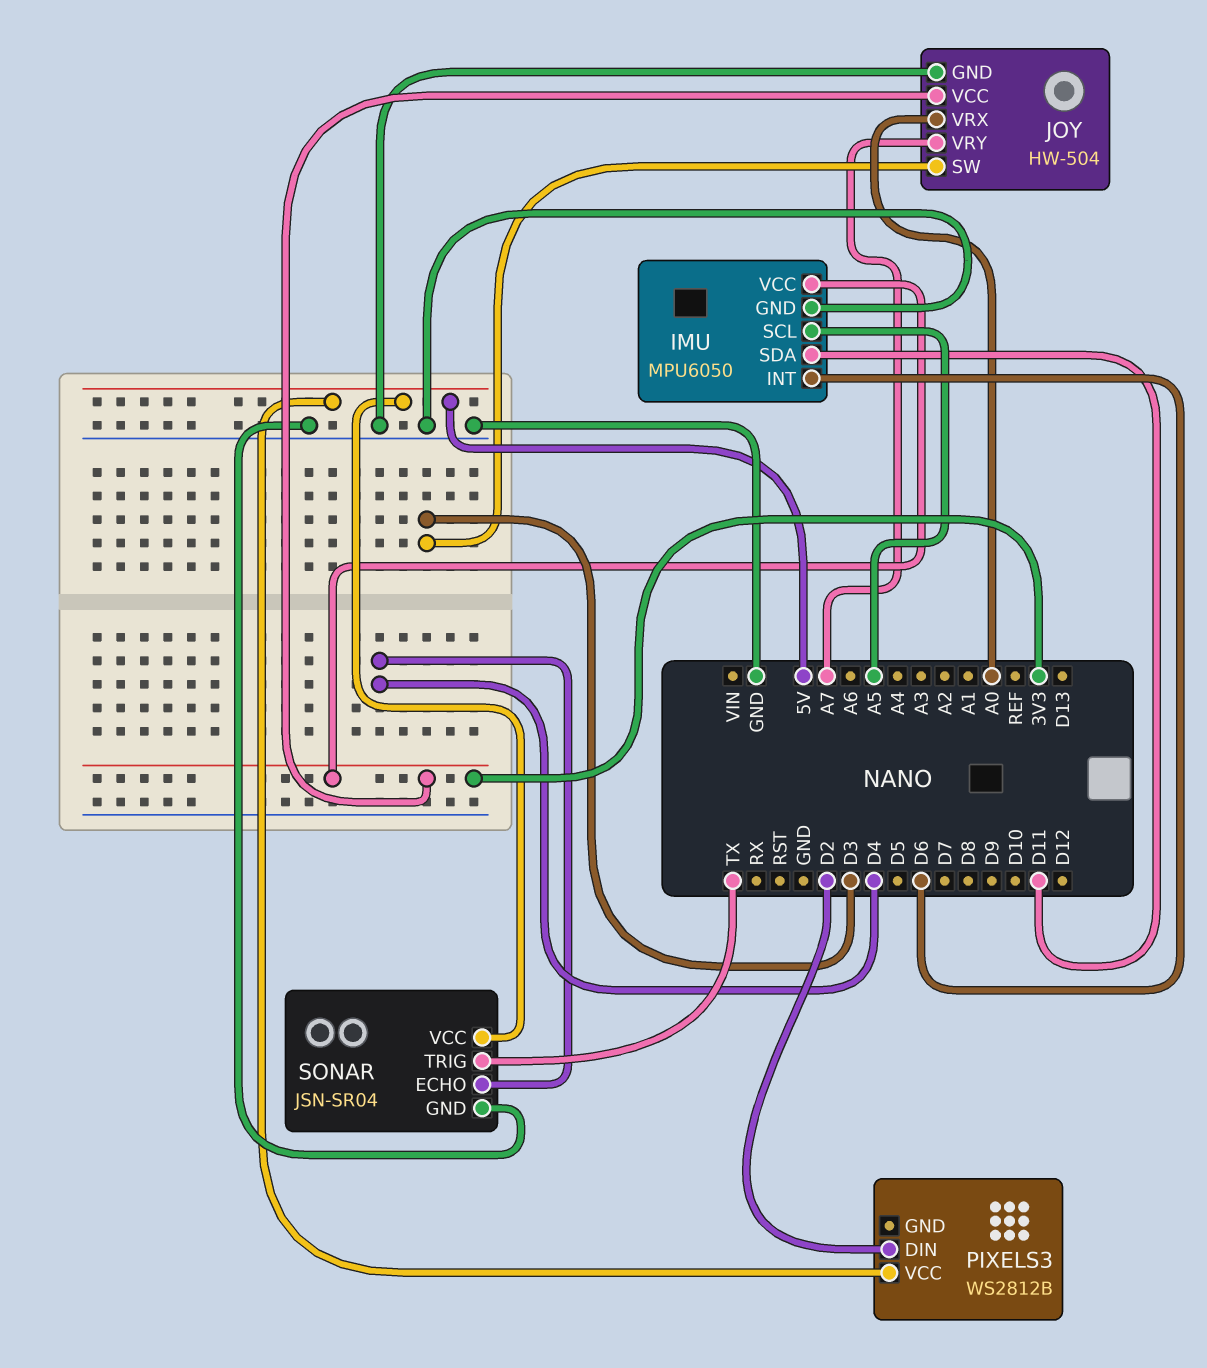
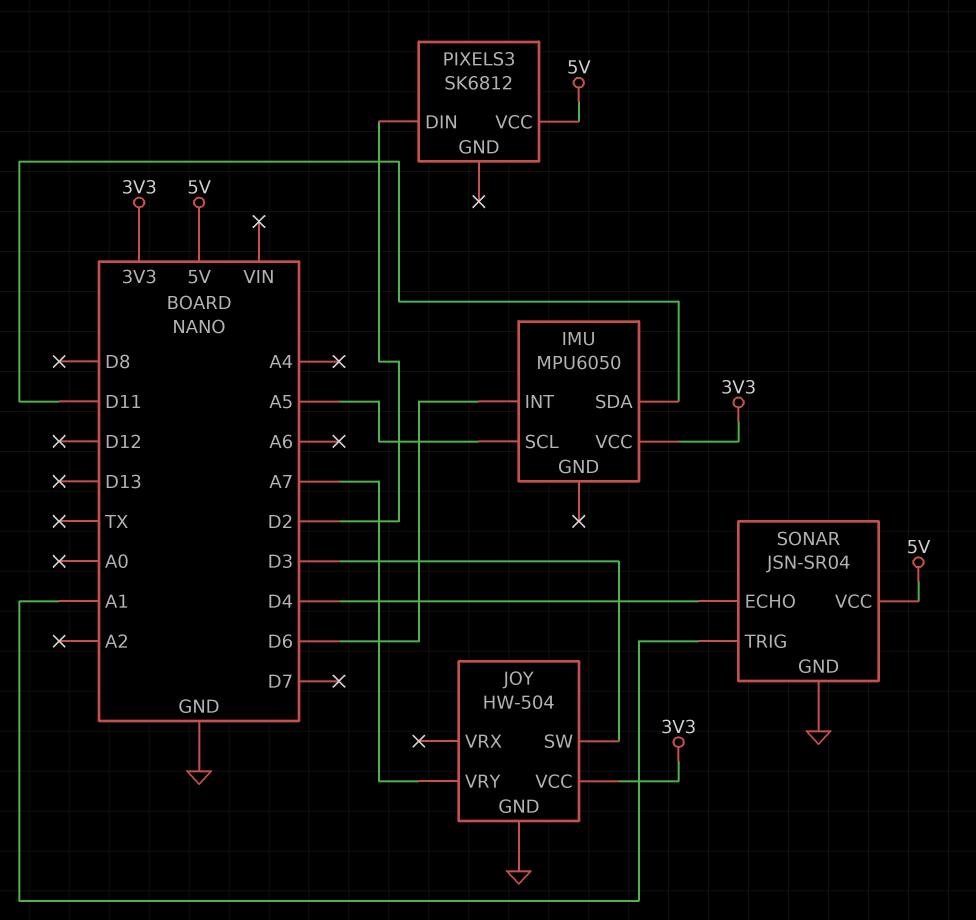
IMU pin GND: GND -> none
JOY pin VRX: A0 -> none
PIXELS3: WS2812B -> SK6812
SONAR pin TRIG: TX -> A1

